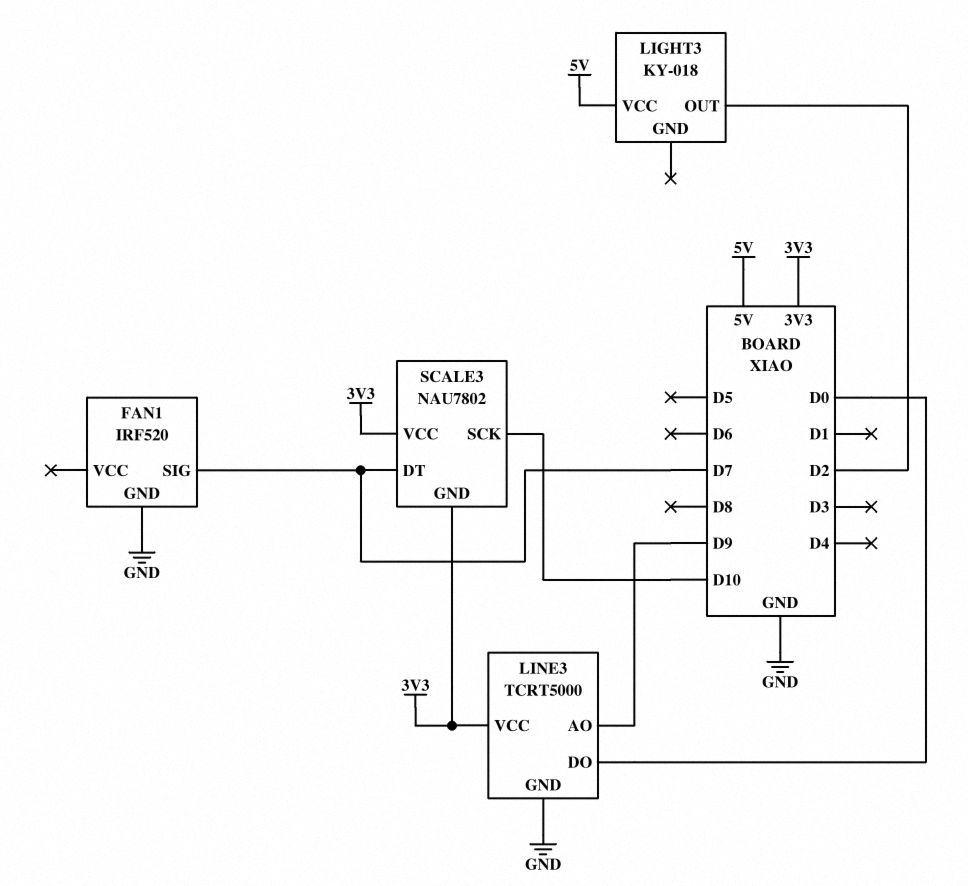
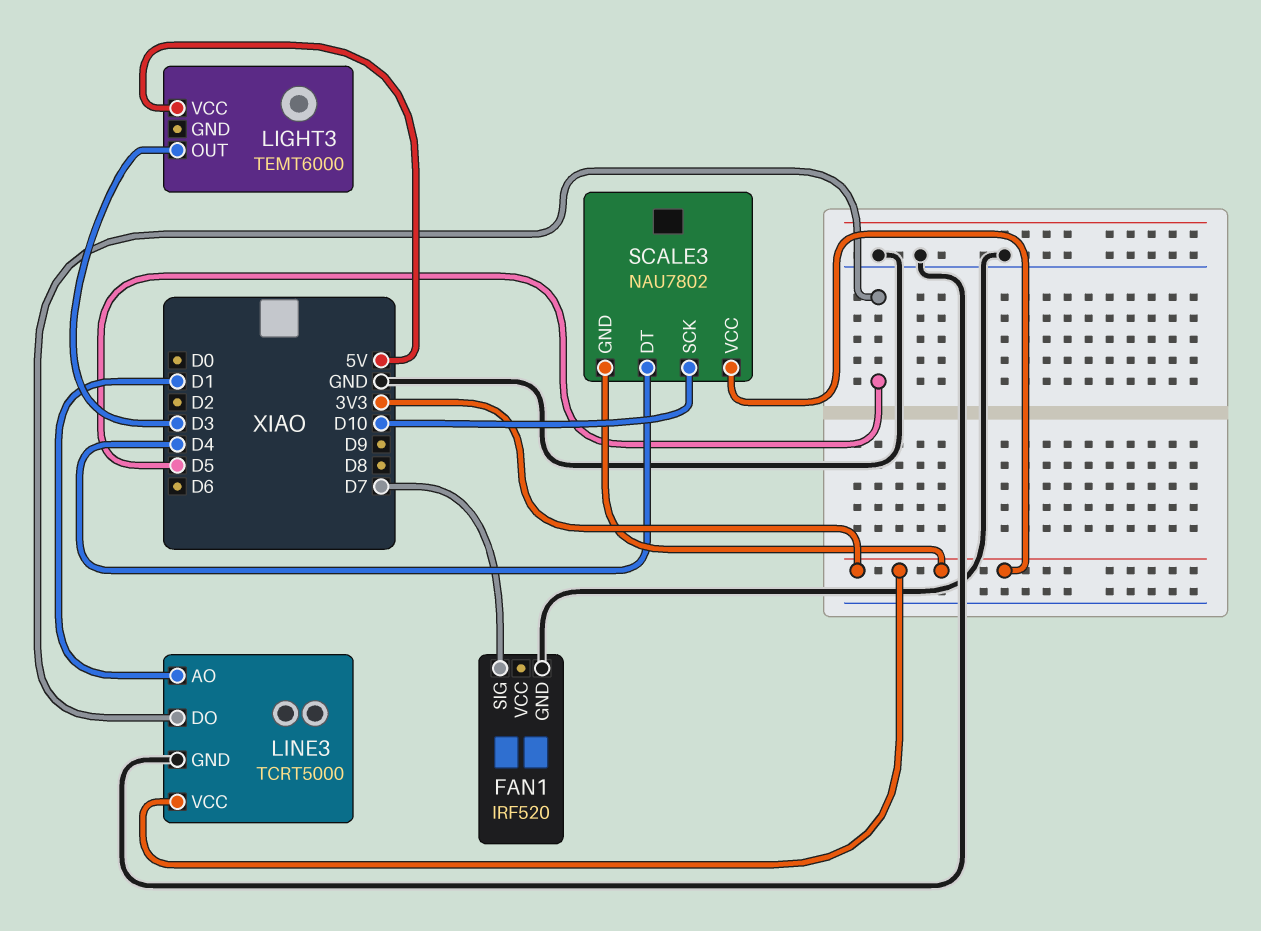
LIGHT3: KY-018 -> TEMT6000
LIGHT3 pin OUT: D2 -> D3
LINE3 pin AO: D9 -> D1
LINE3 pin DO: D0 -> D5
SCALE3 pin DT: D7 -> D4

